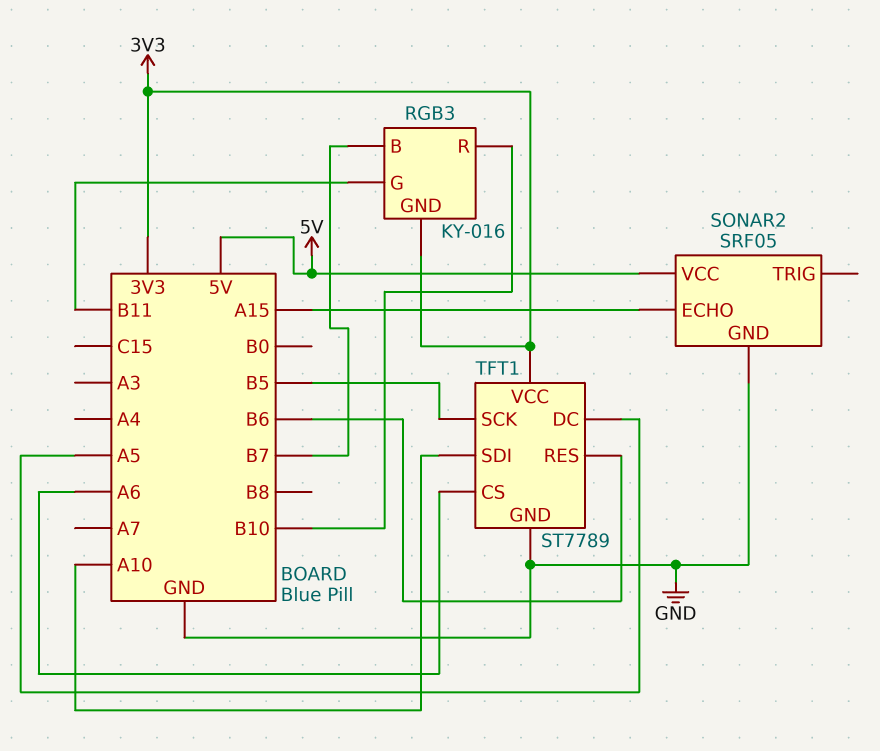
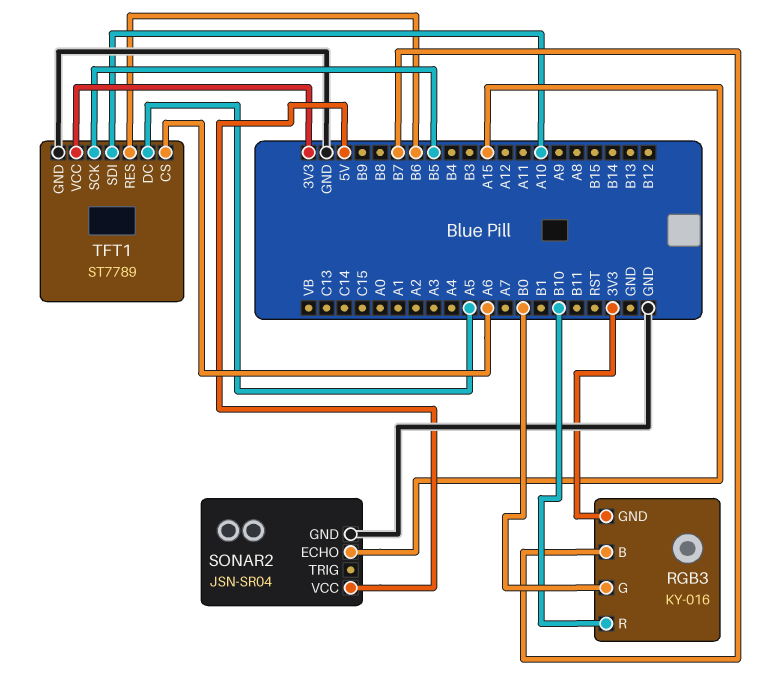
RGB3 pin G: B11 -> B0
SONAR2: SRF05 -> JSN-SR04

